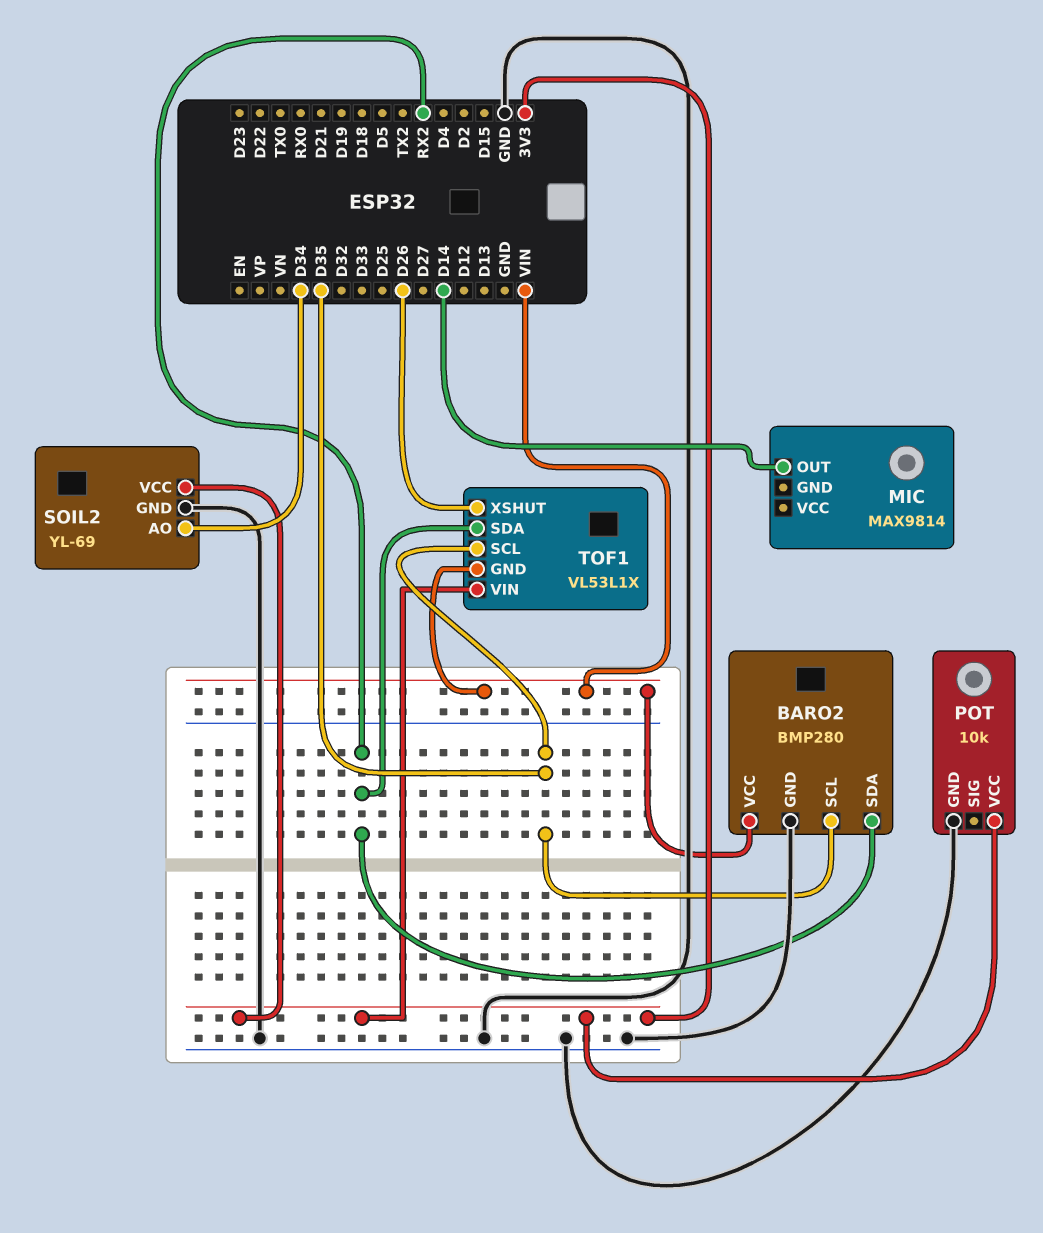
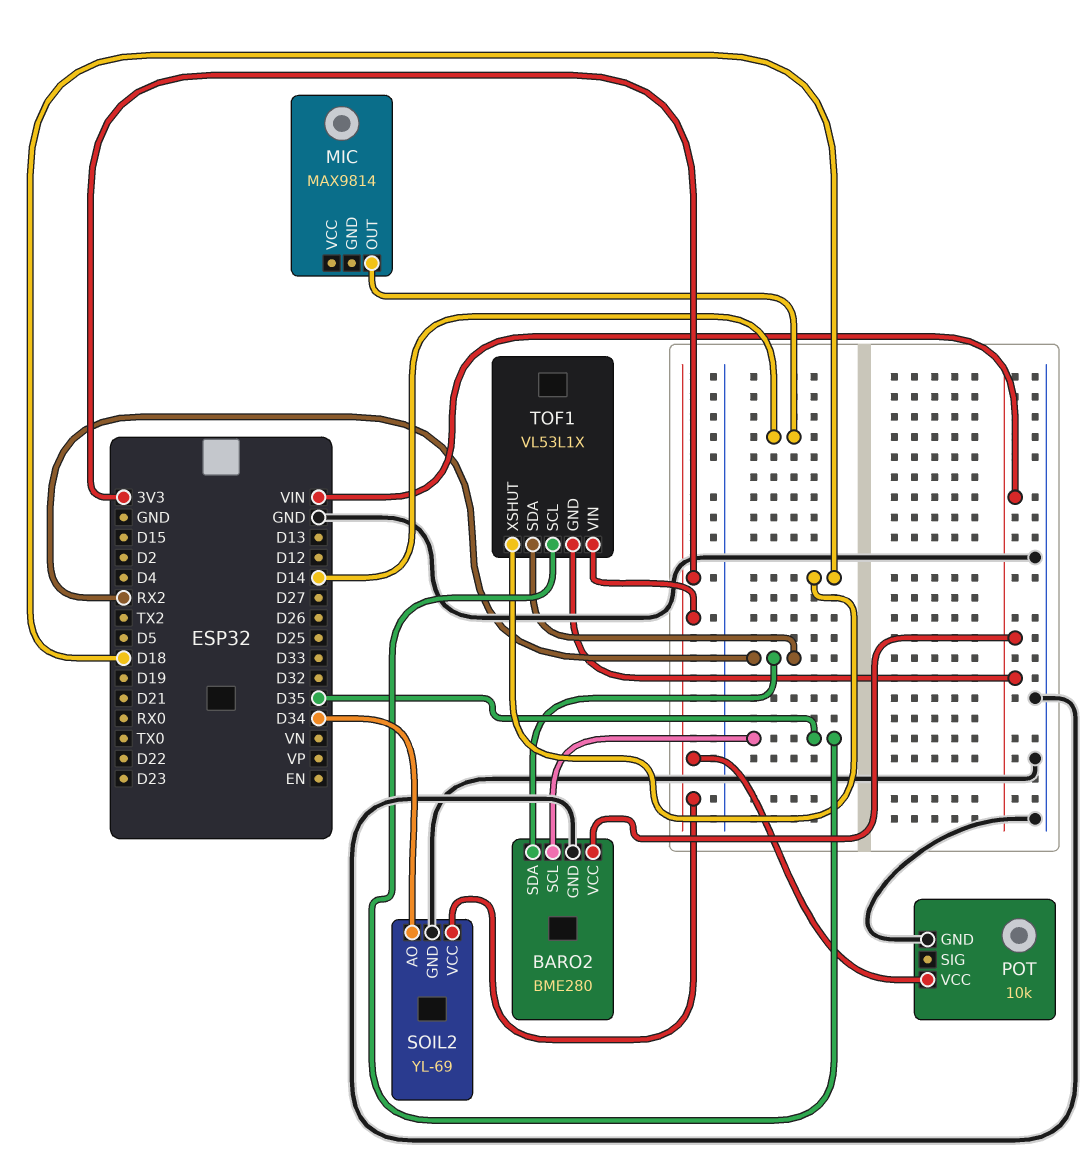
BARO2: BMP280 -> BME280
TOF1 pin XSHUT: D26 -> D18

